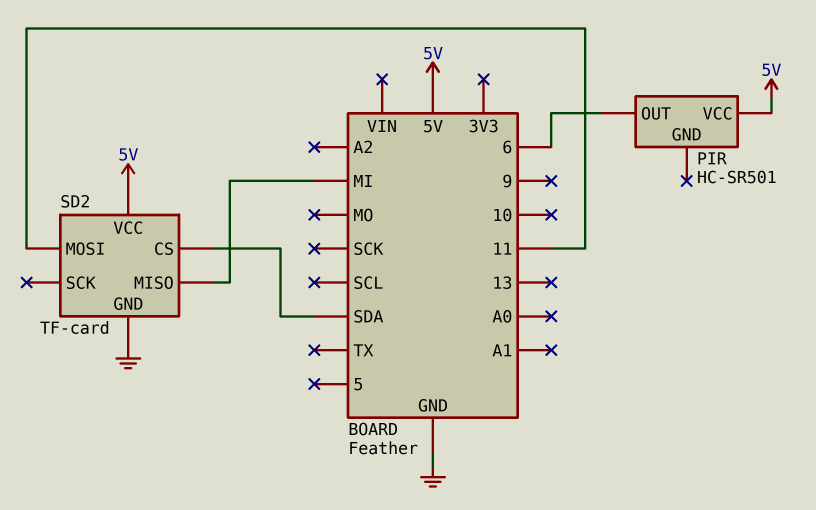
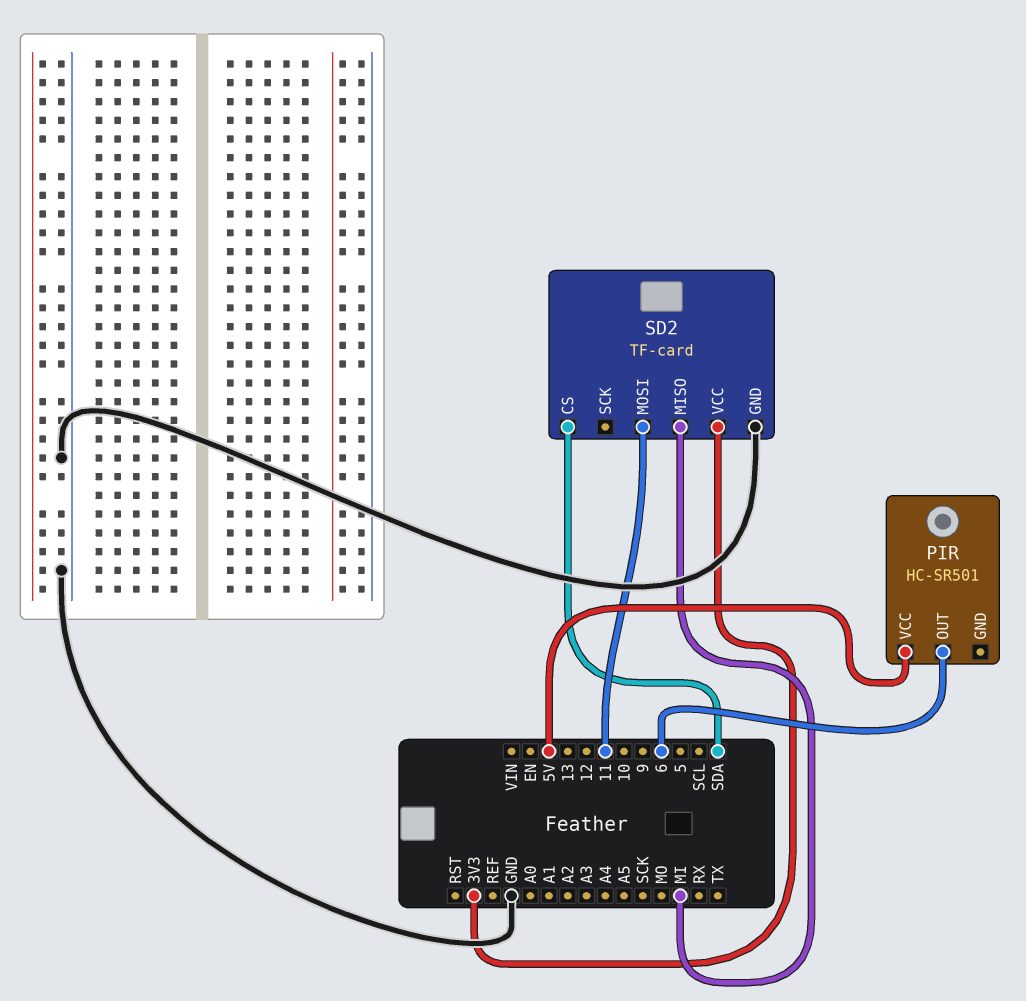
SD2 pin VCC: 5V -> 3V3

